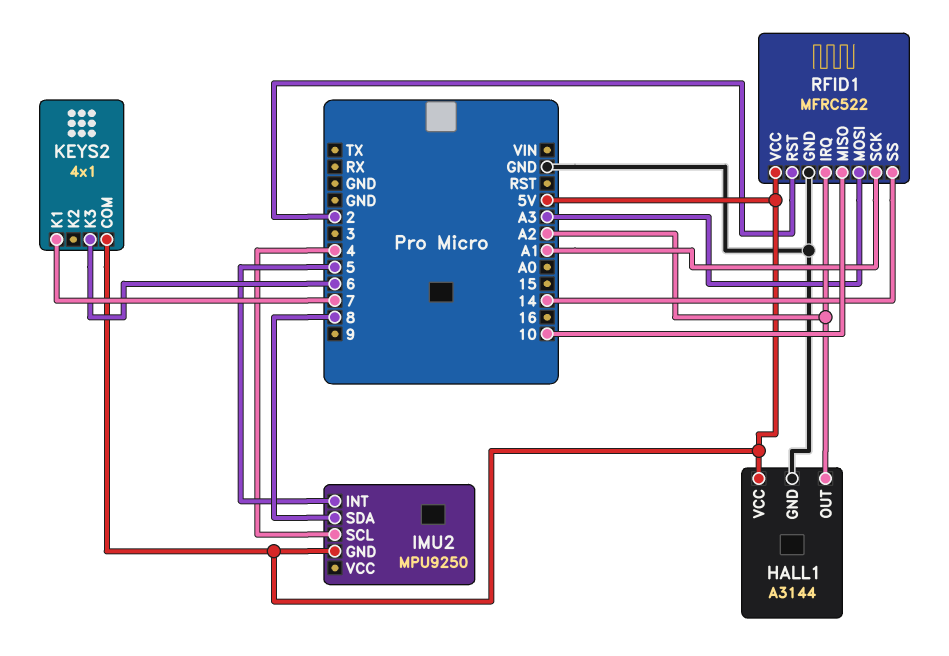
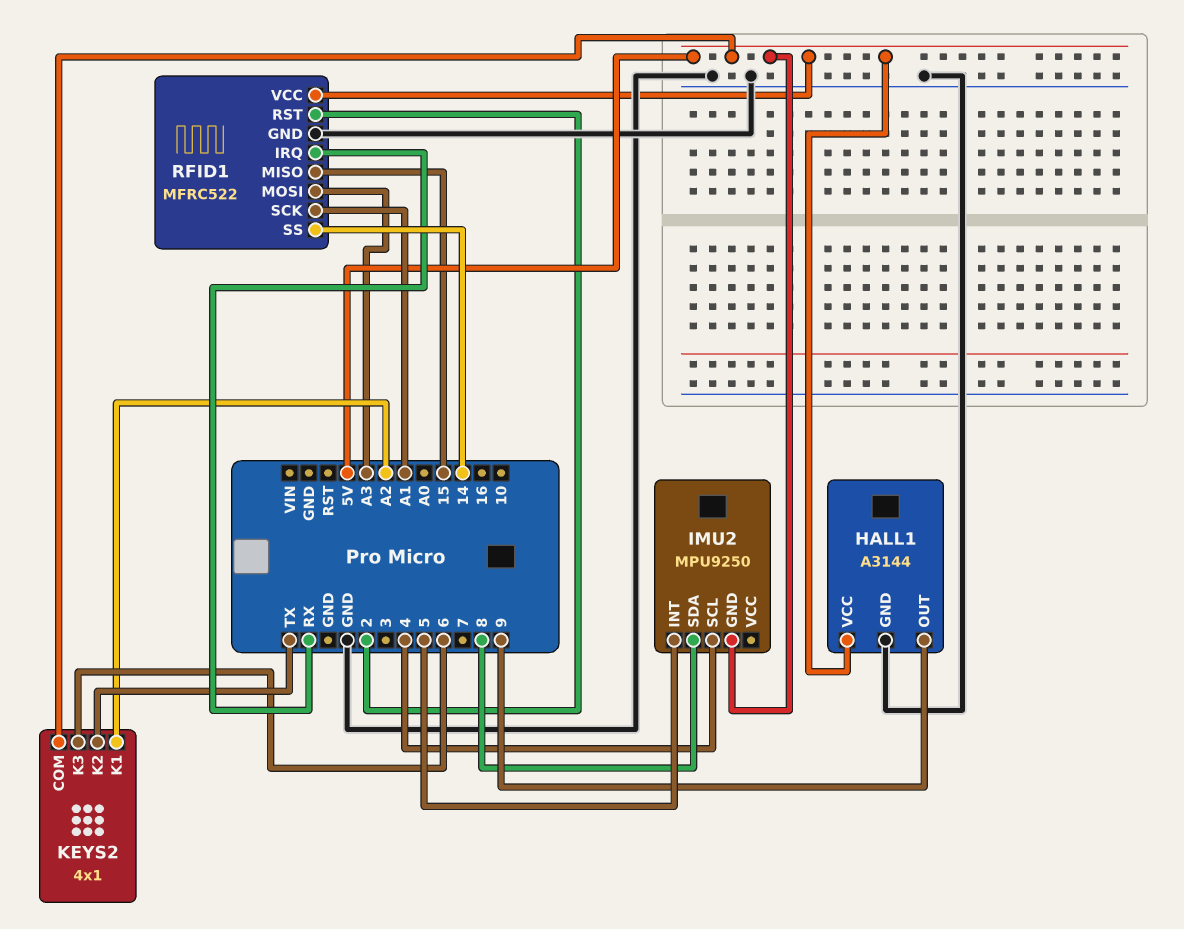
HALL1 pin OUT: A2 -> 9
KEYS2 pin K1: 7 -> A2
KEYS2 pin K2: none -> TX
RFID1 pin IRQ: A2 -> RX
RFID1 pin MISO: 10 -> 15

